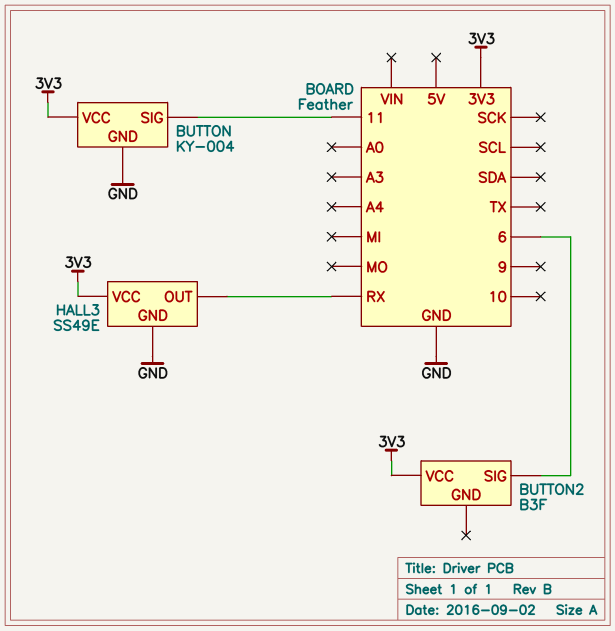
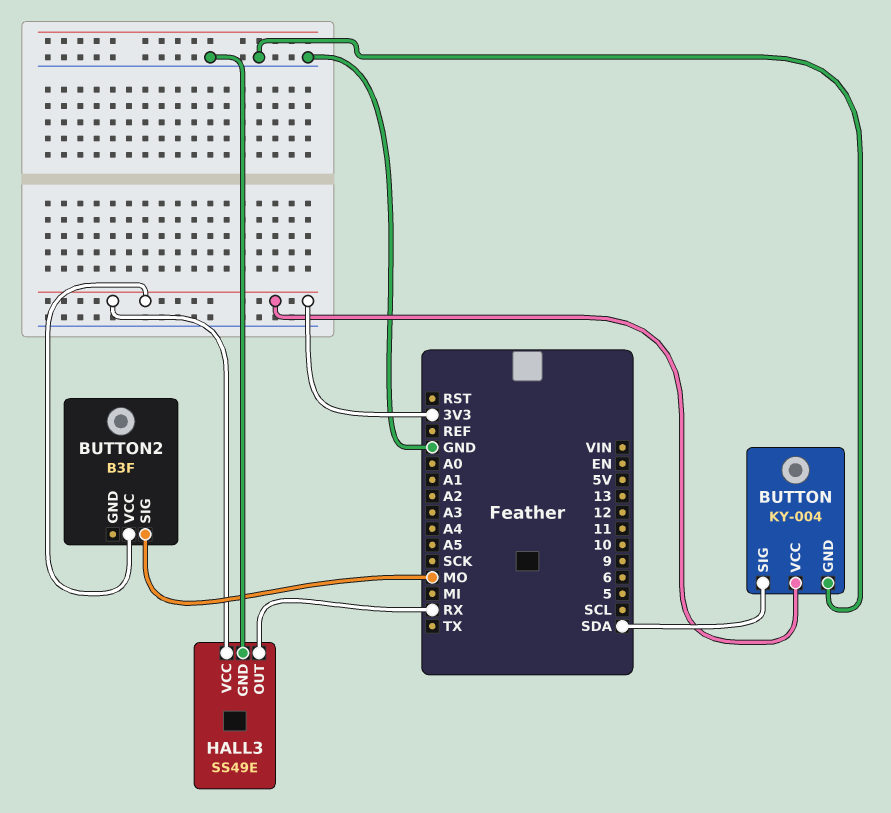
BUTTON pin SIG: 11 -> SDA
BUTTON2 pin SIG: 6 -> MO

